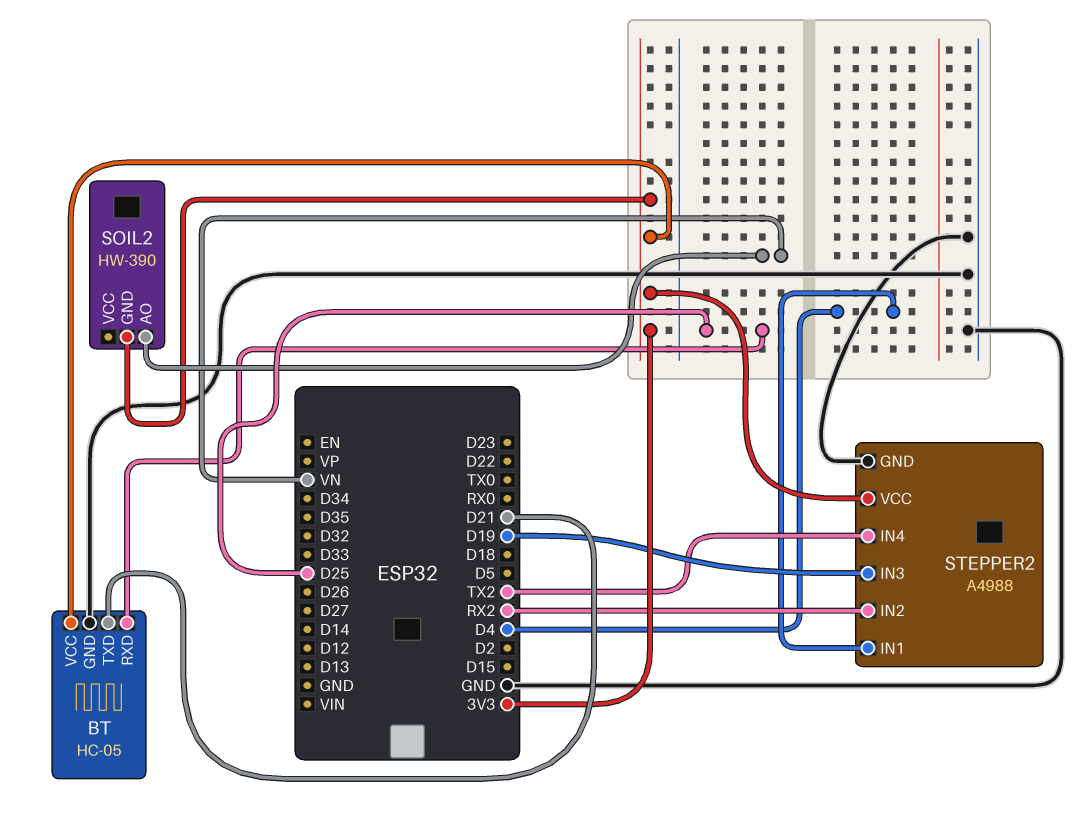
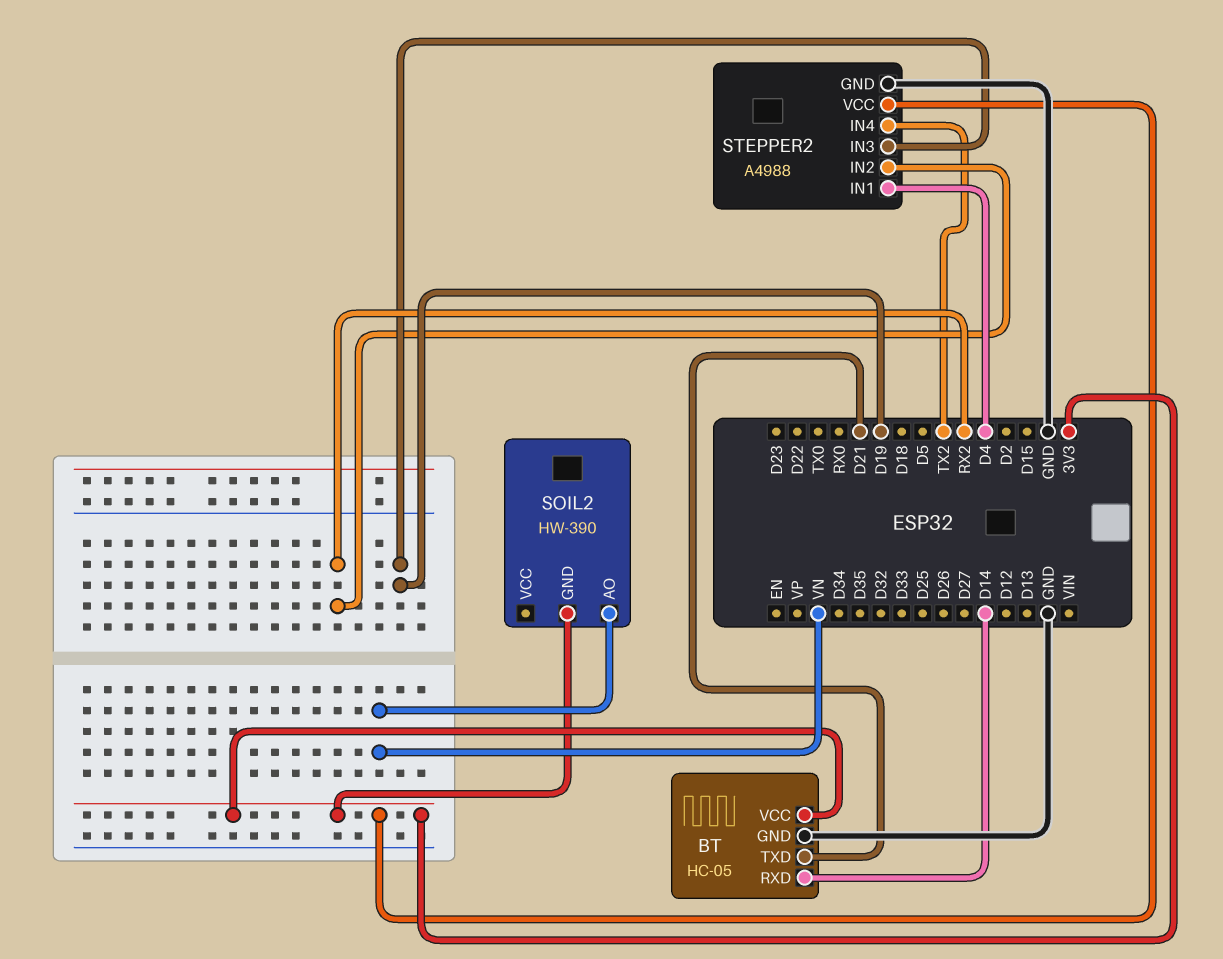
BT pin RXD: D25 -> D14

